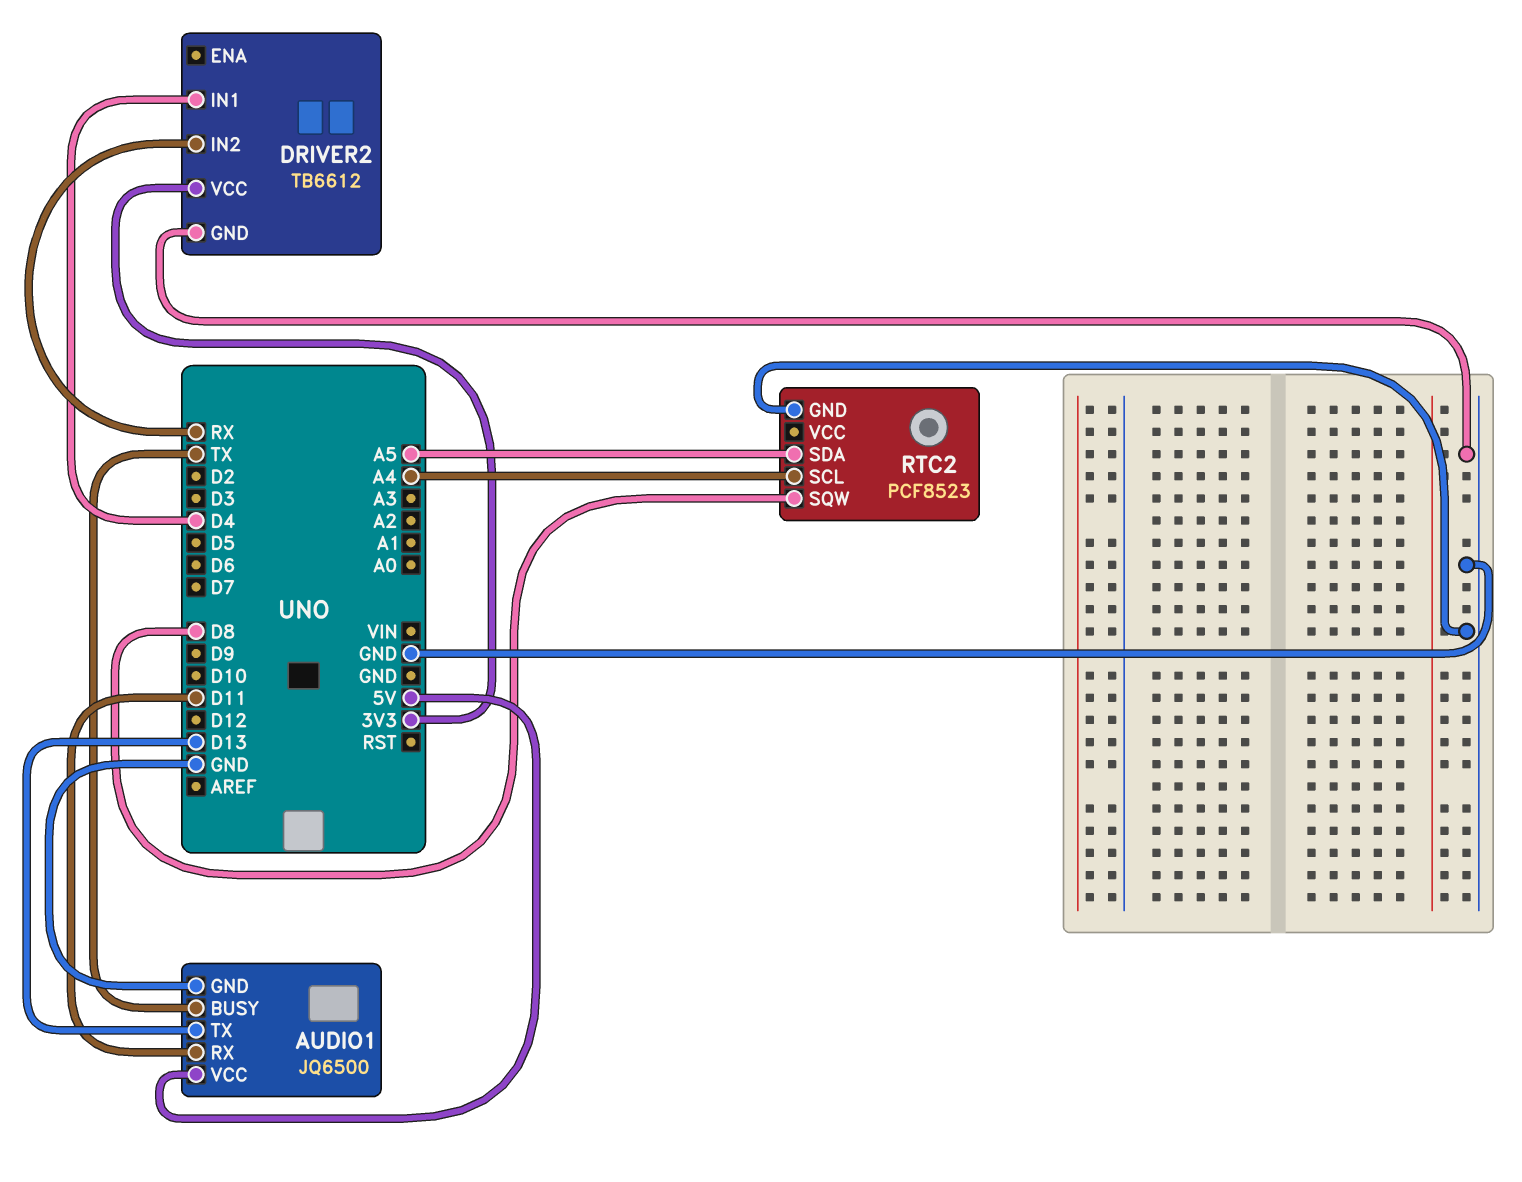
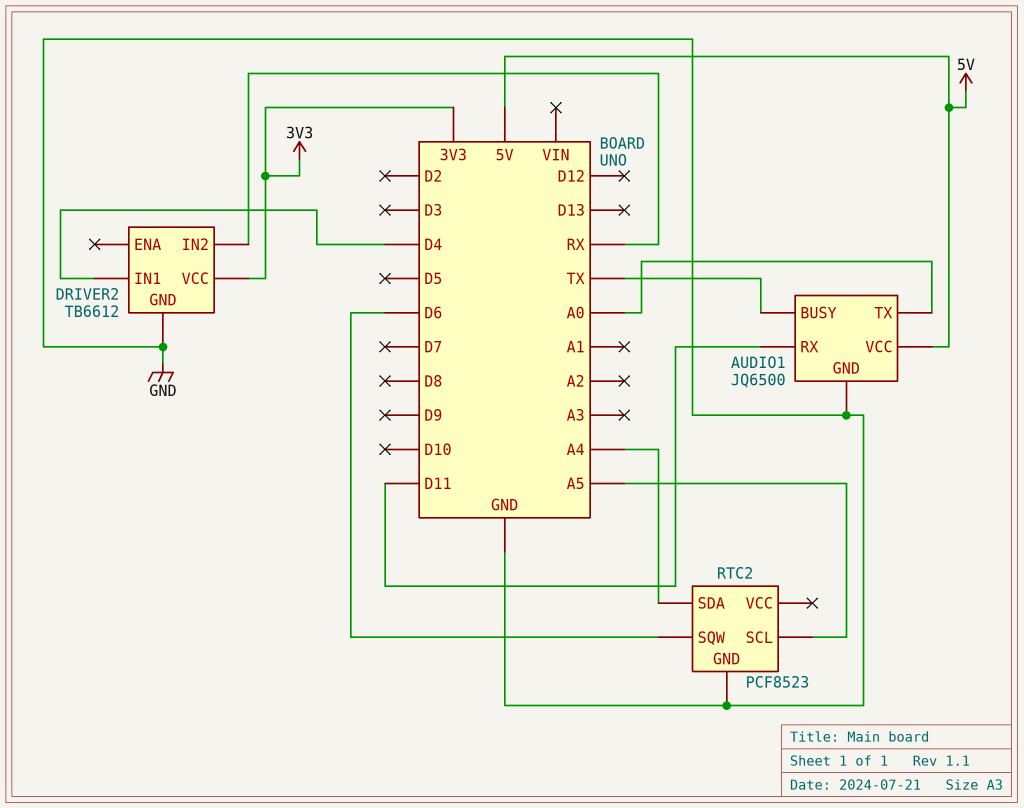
AUDIO1 pin TX: D13 -> A0
RTC2 pin SCL: A4 -> A5
RTC2 pin SDA: A5 -> A4
RTC2 pin SQW: D8 -> D6

